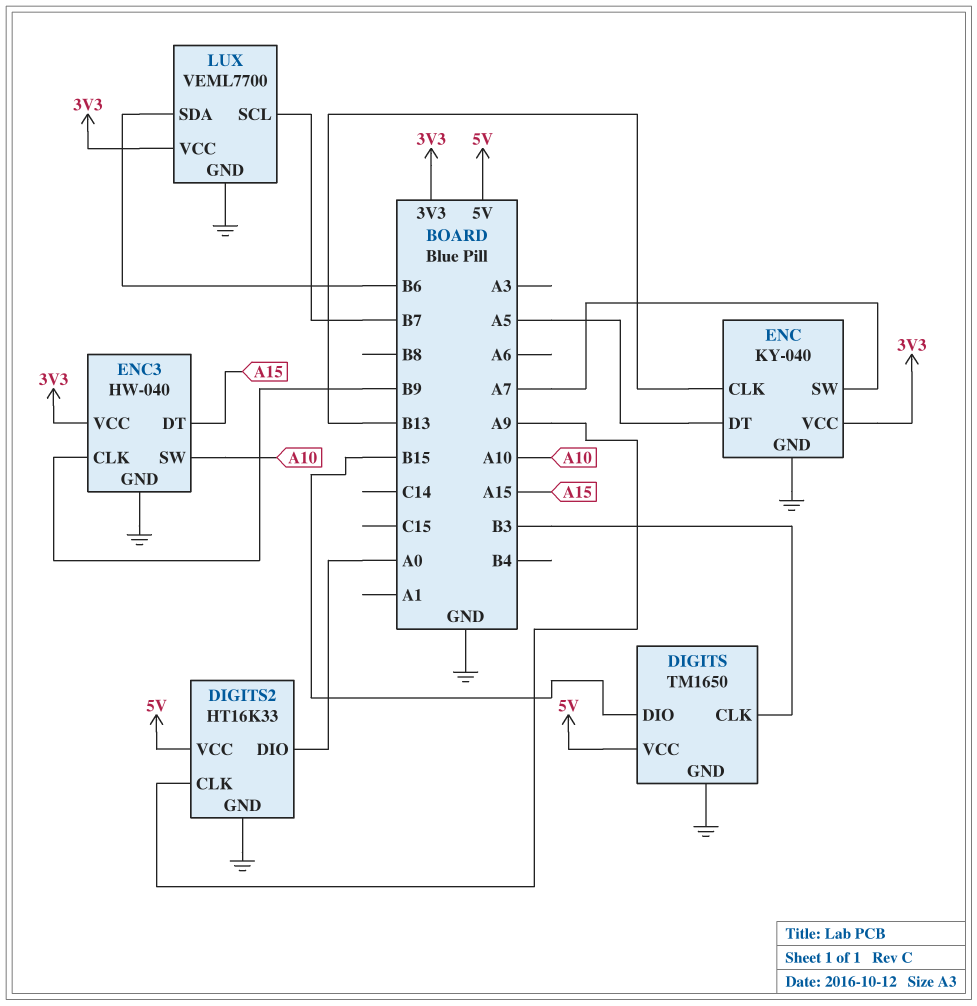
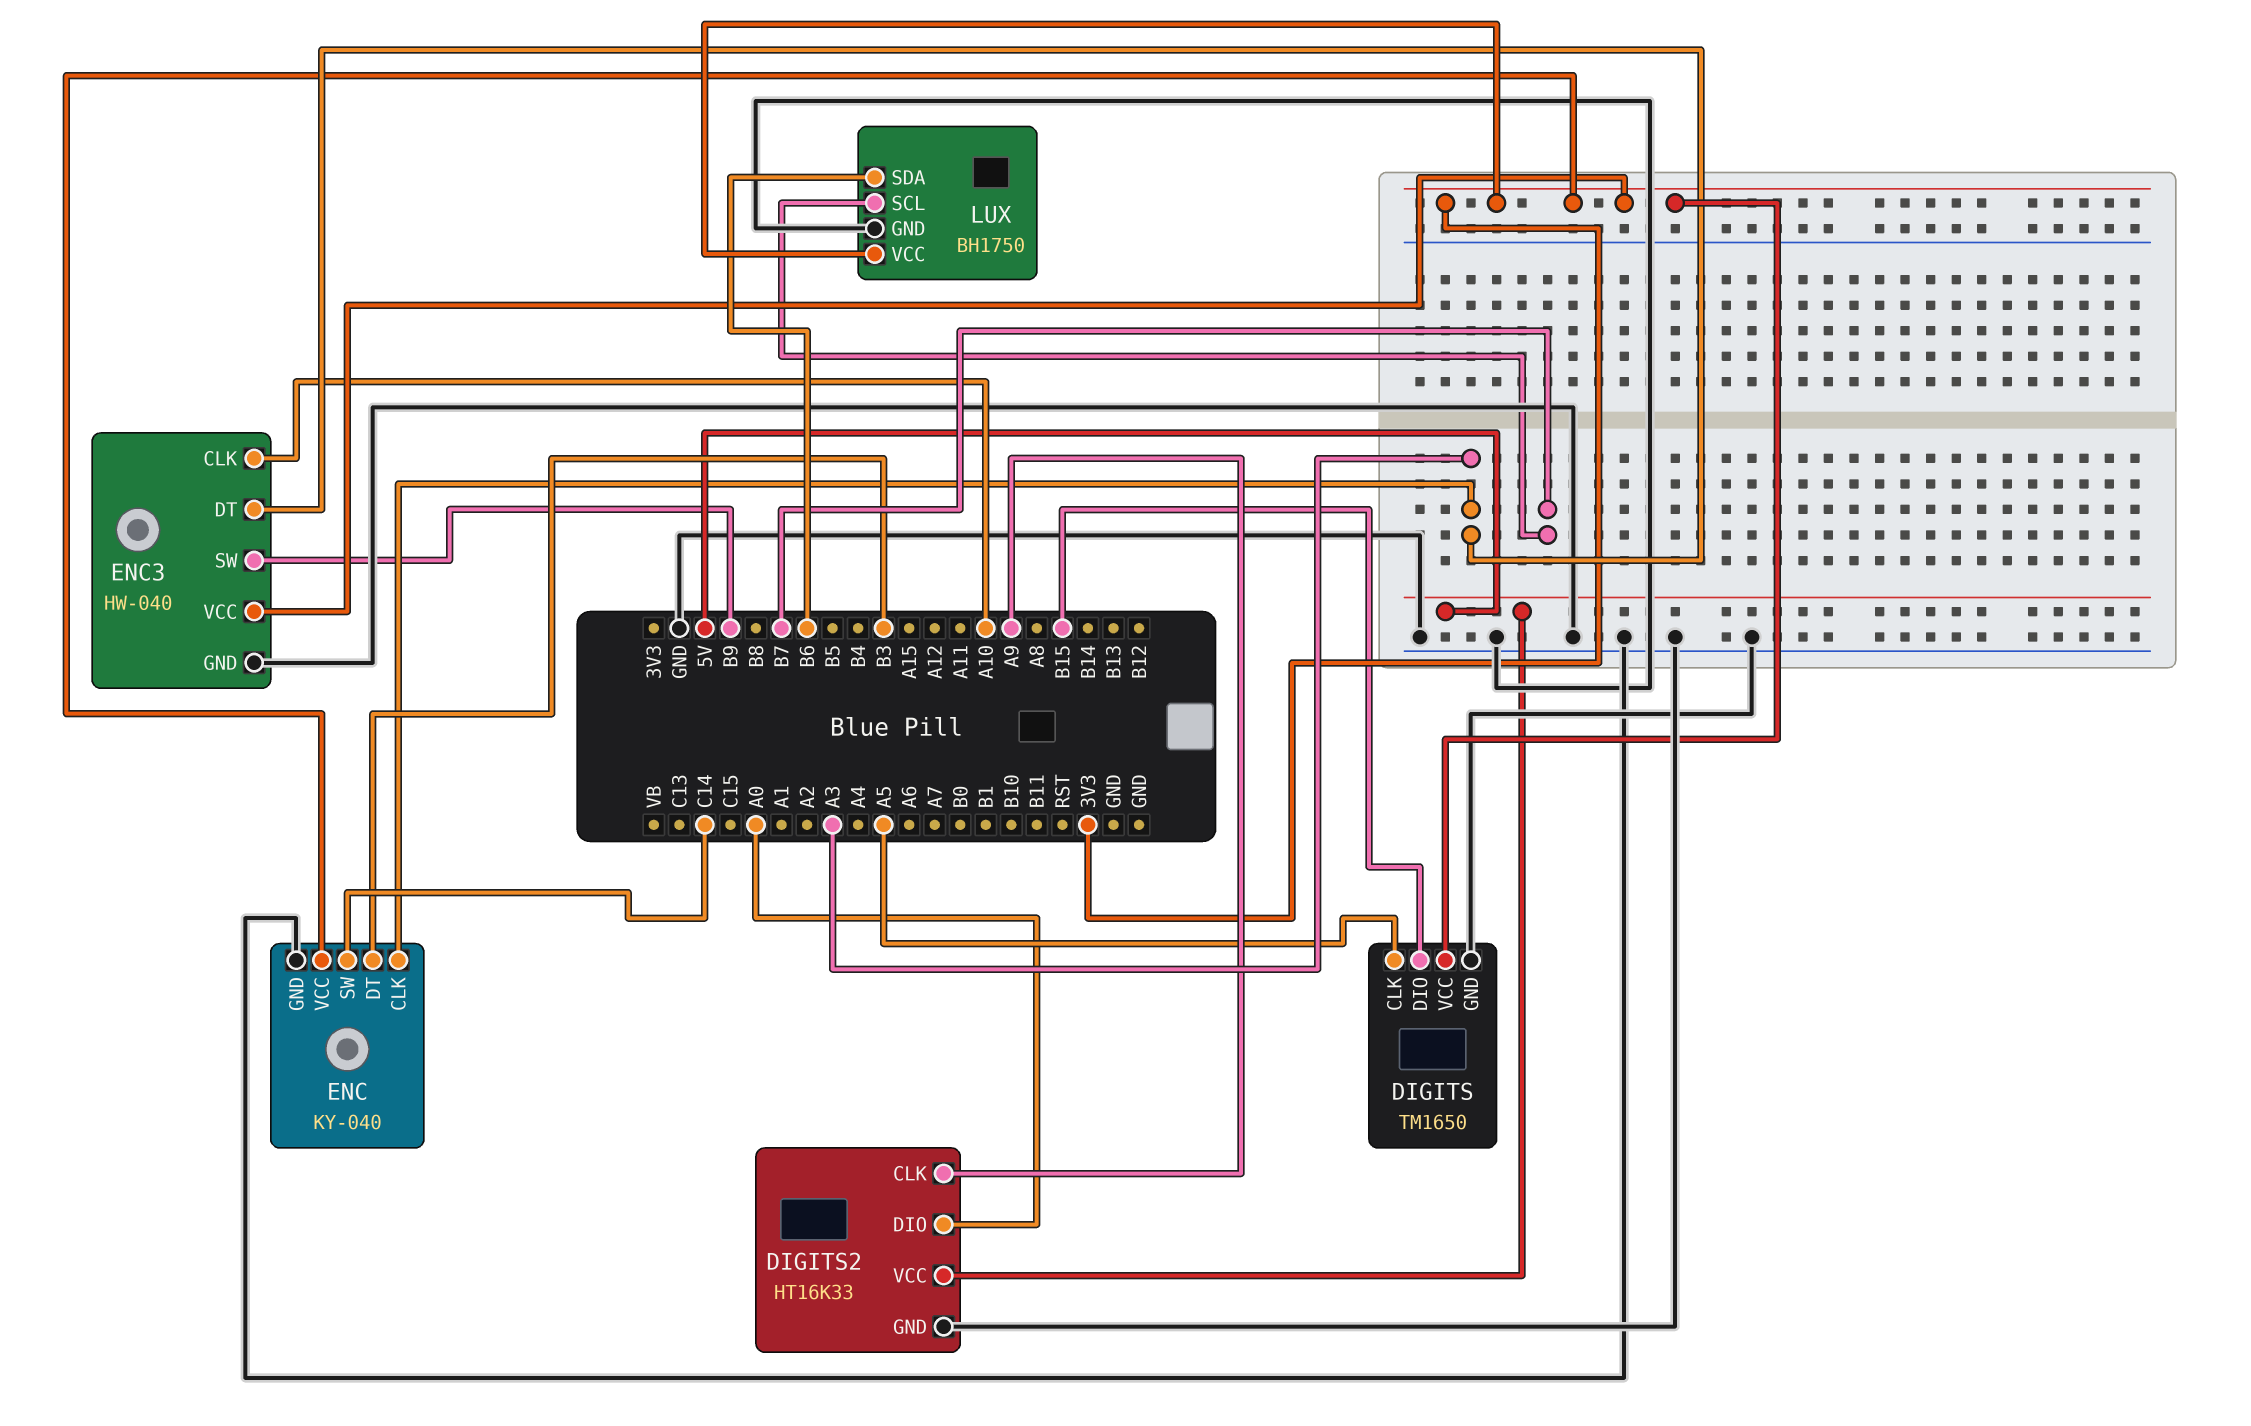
DIGITS pin CLK: B3 -> A5
DIGITS pin VCC: 5V -> 3V3
ENC pin CLK: B13 -> A3
ENC pin DT: A5 -> B3
ENC pin SW: A7 -> C14
ENC3 pin CLK: B9 -> A10
ENC3 pin DT: A15 -> A3
ENC3 pin SW: A10 -> B9
LUX: VEML7700 -> BH1750

